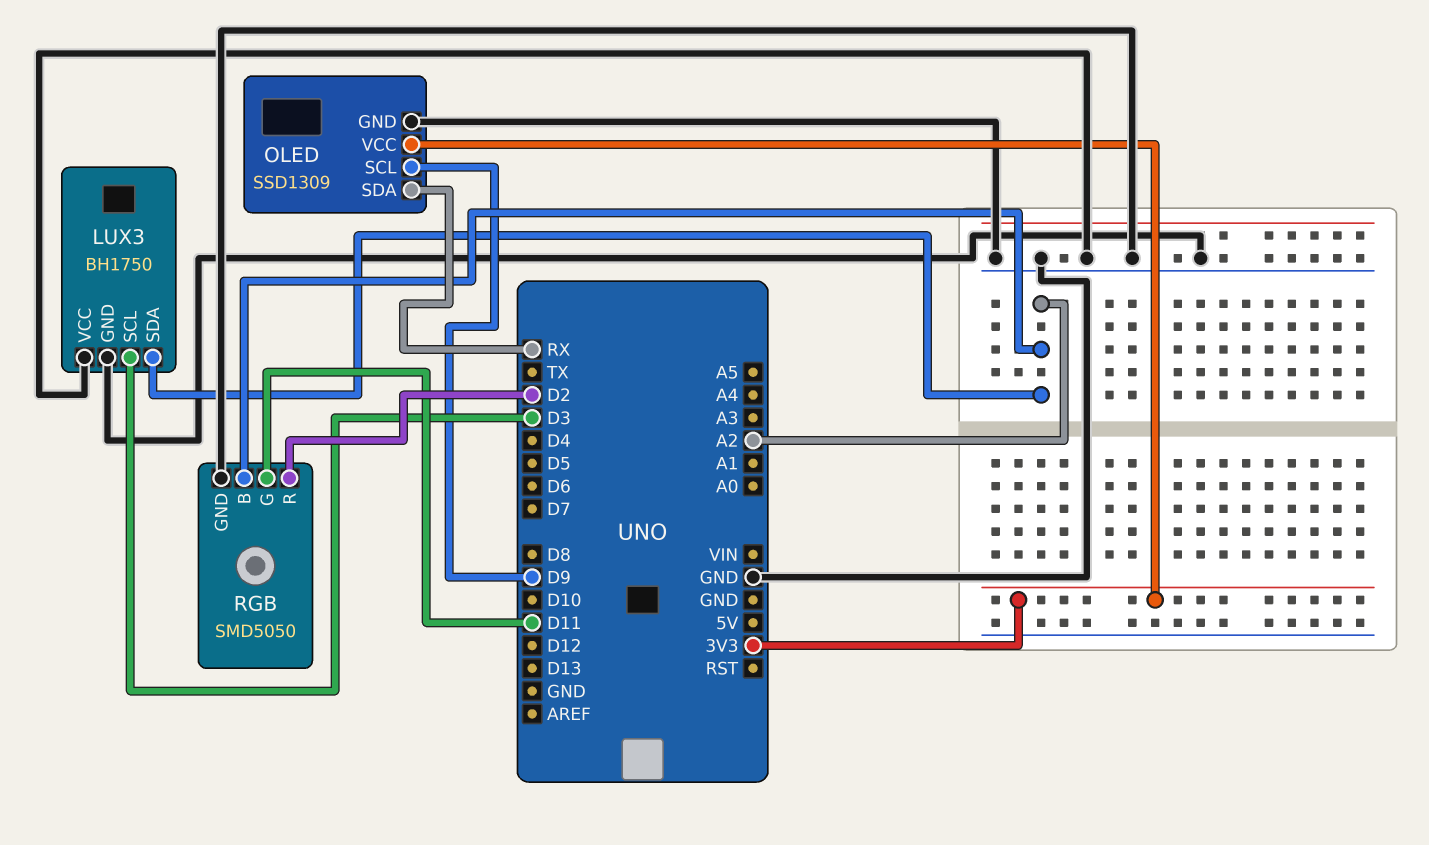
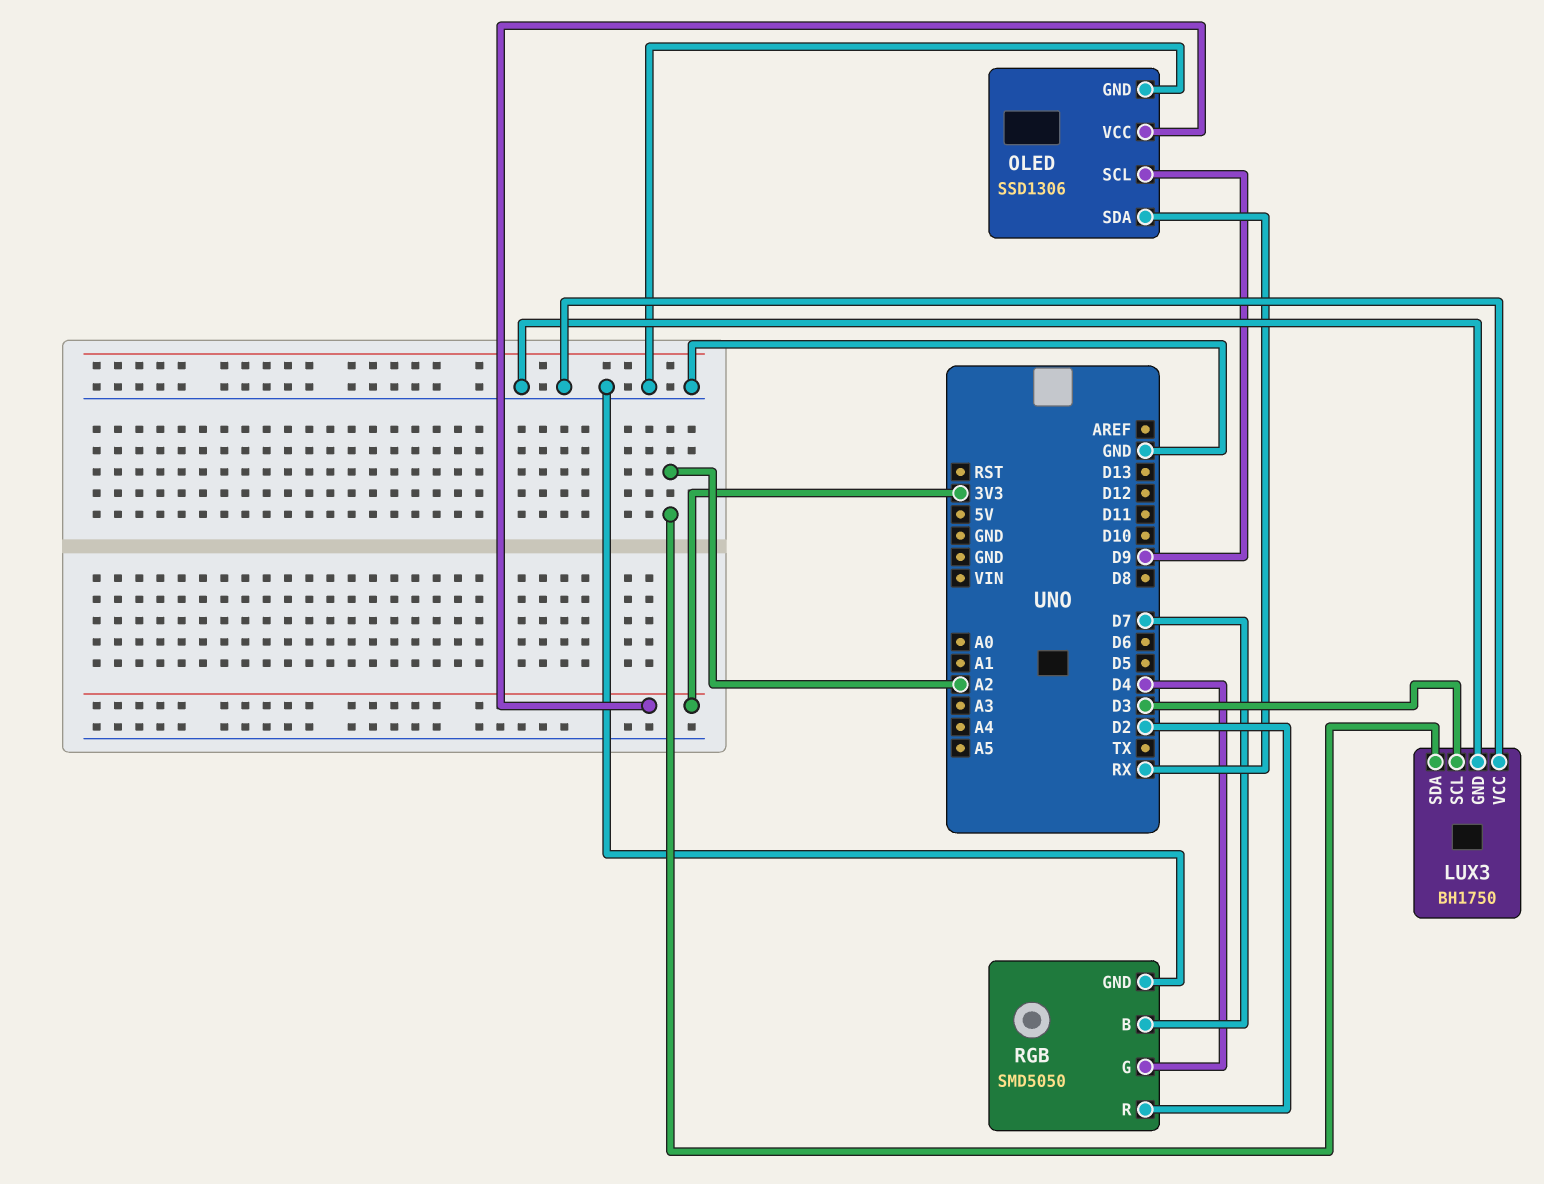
OLED: SSD1309 -> SSD1306
RGB pin B: A2 -> D7
RGB pin G: D11 -> D4

